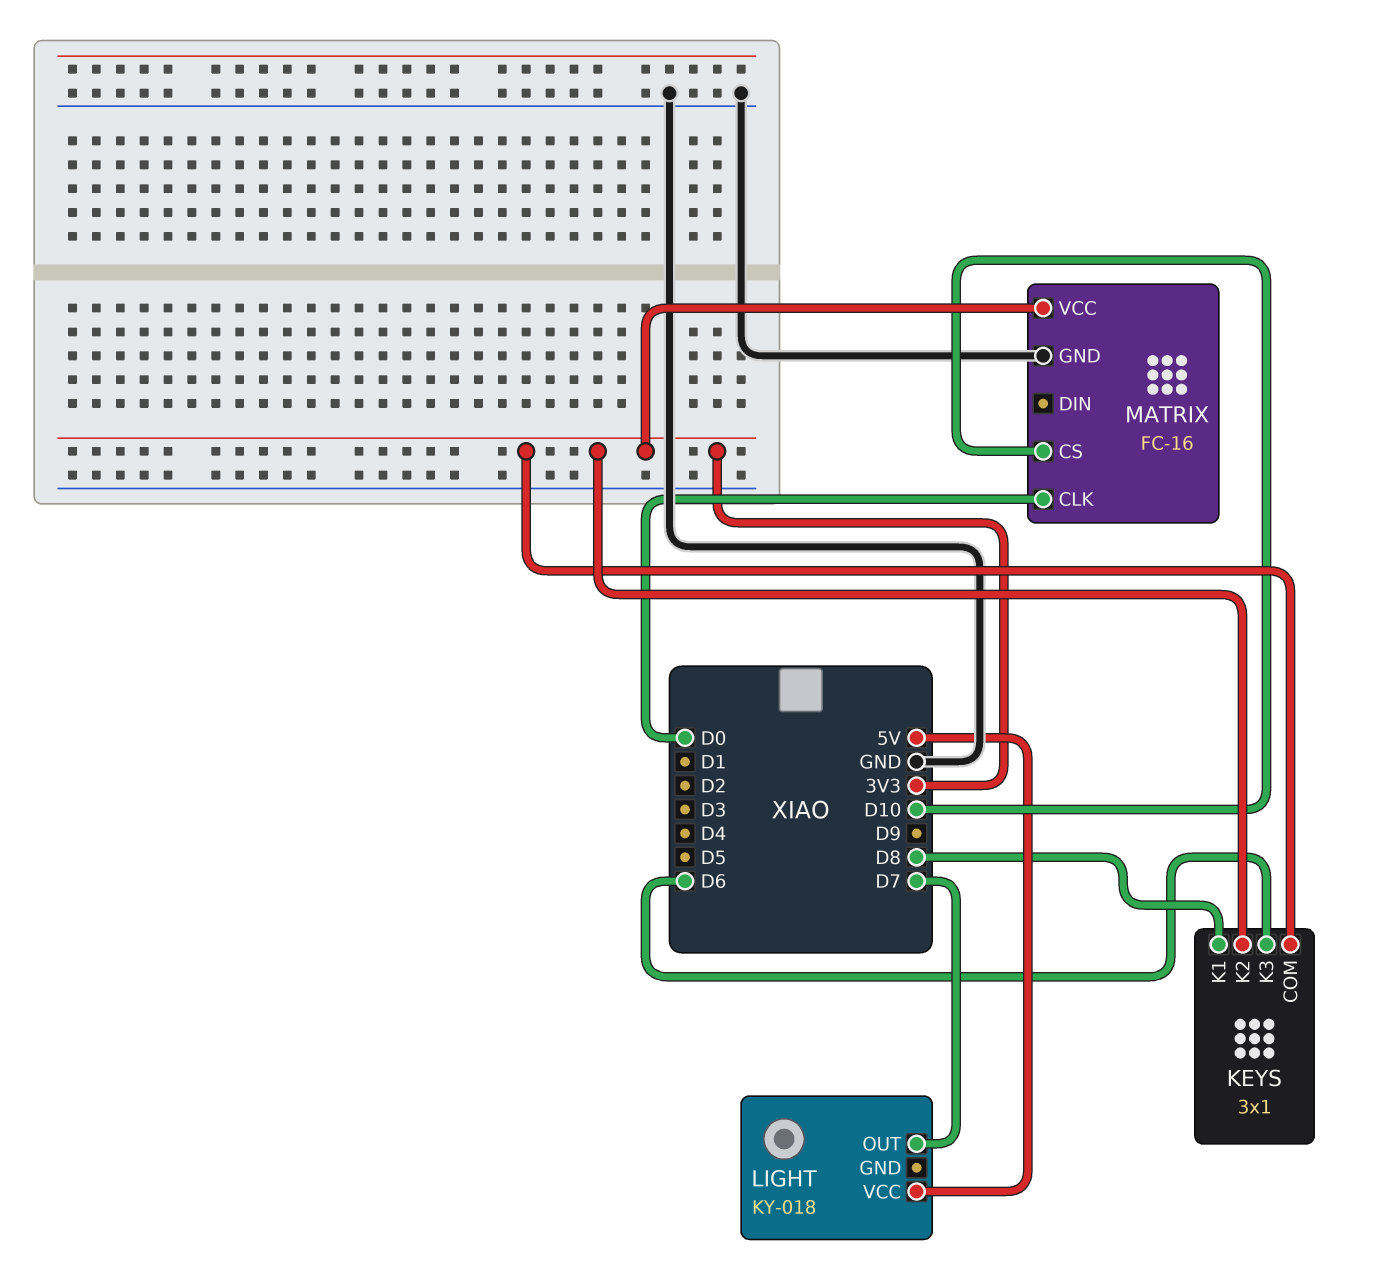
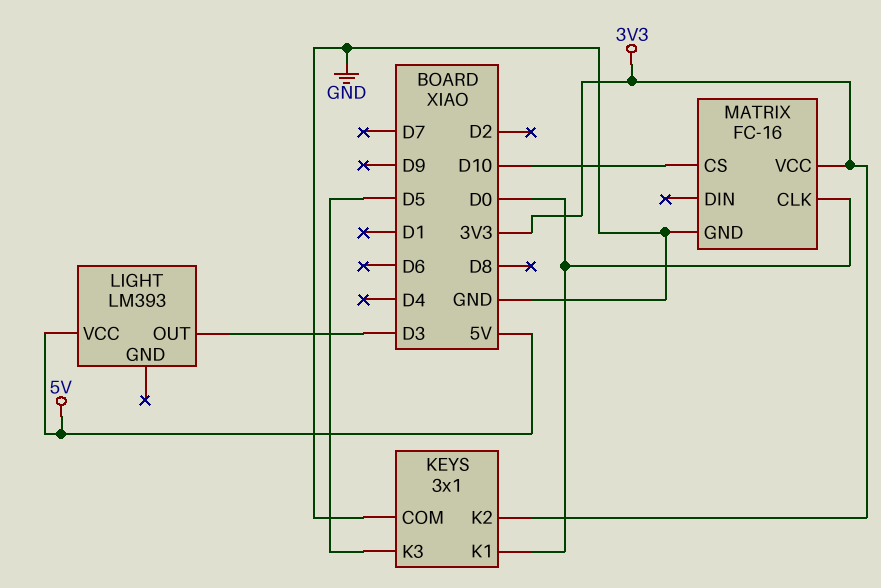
KEYS pin COM: 3V3 -> GND
KEYS pin K1: D8 -> D0
KEYS pin K3: D6 -> D5
LIGHT: KY-018 -> LM393
LIGHT pin OUT: D7 -> D3

